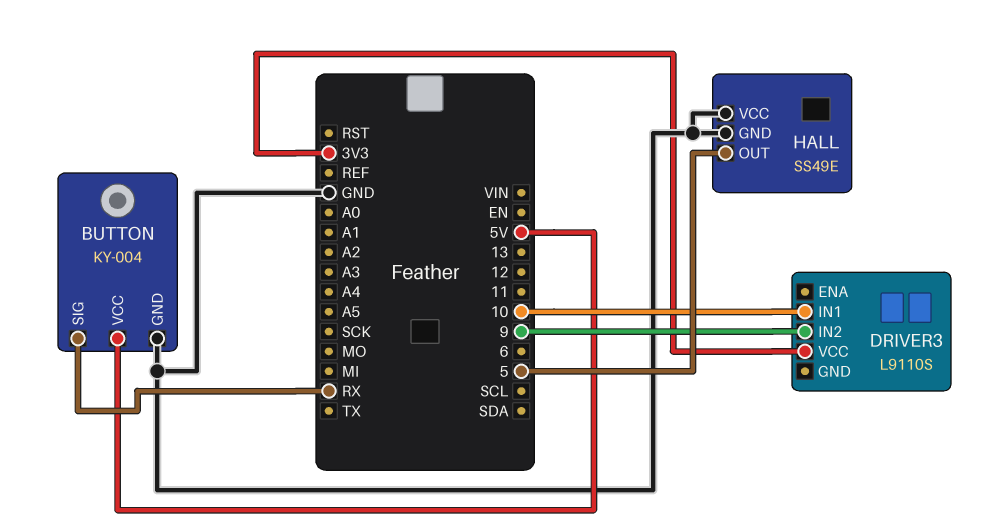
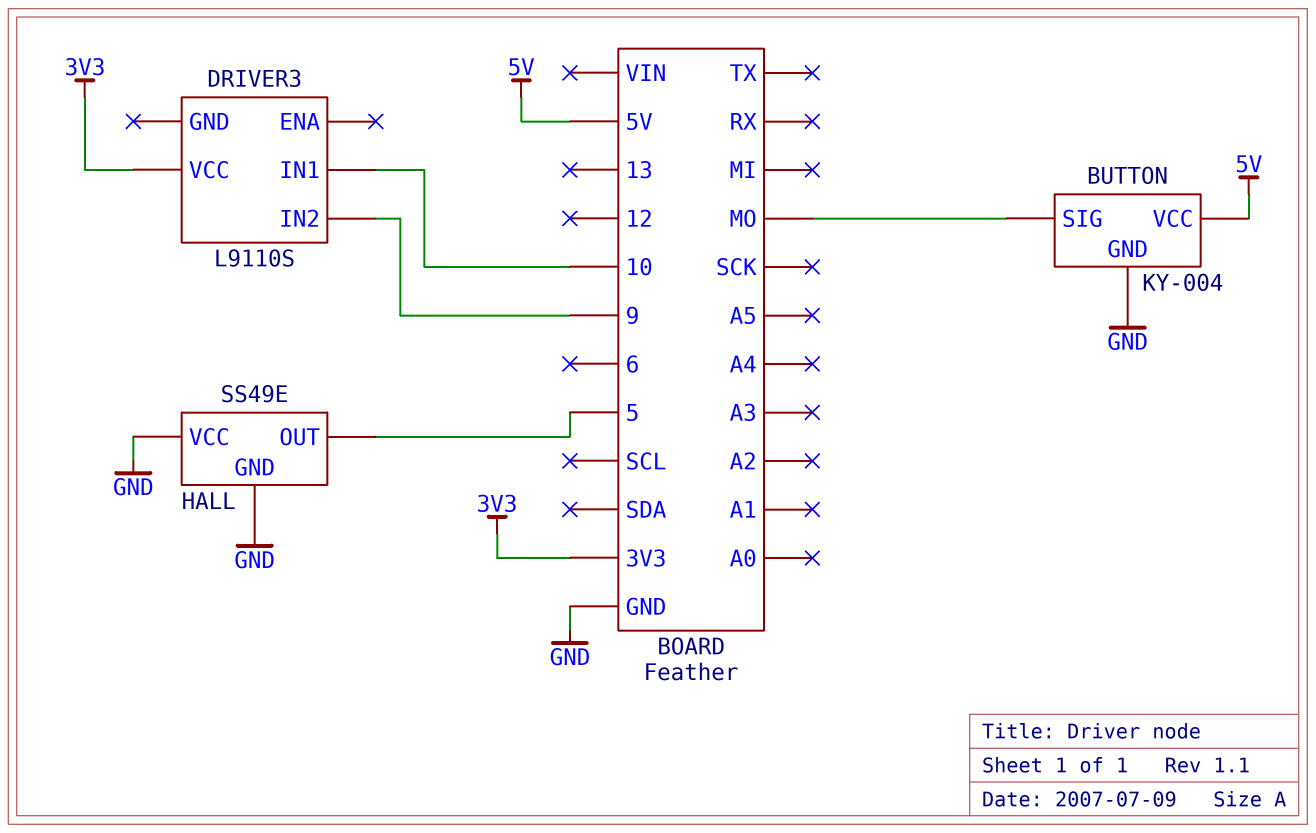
BUTTON pin SIG: RX -> MO

